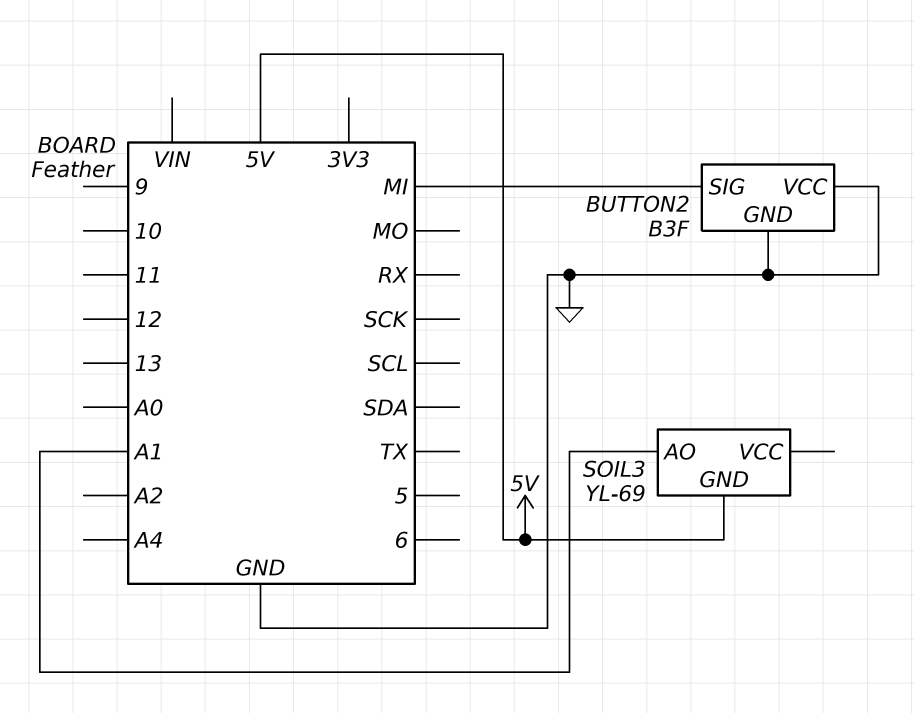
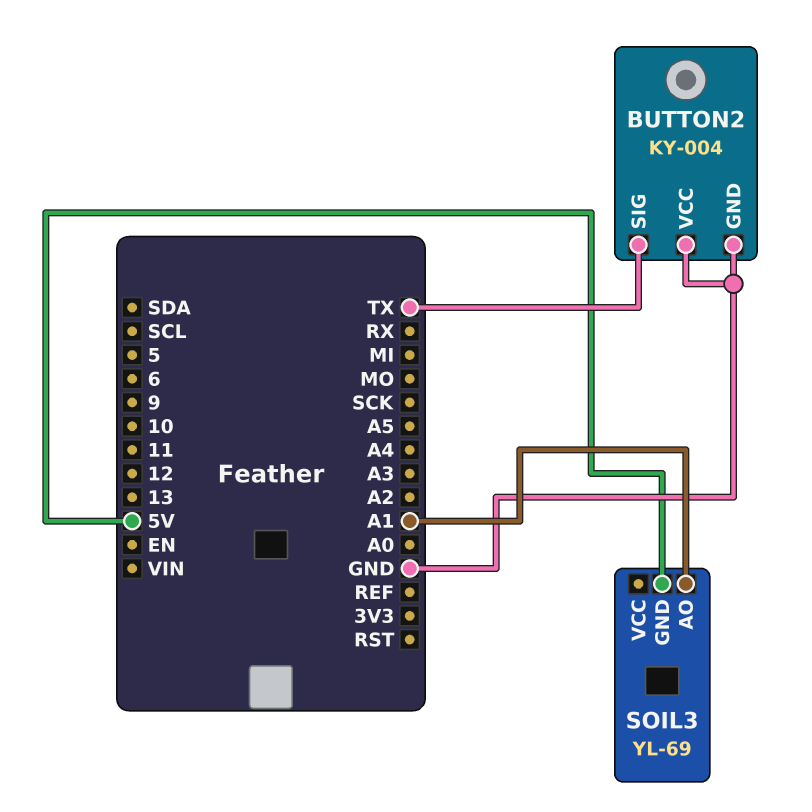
BUTTON2: B3F -> KY-004
BUTTON2 pin SIG: MI -> TX

